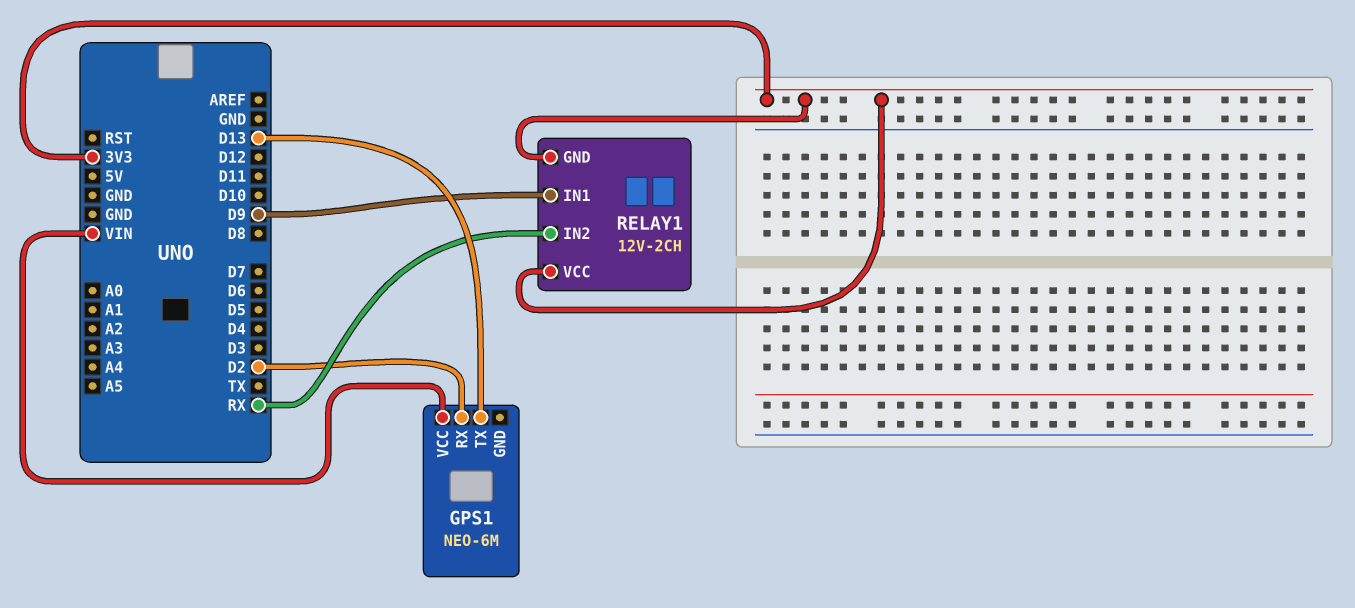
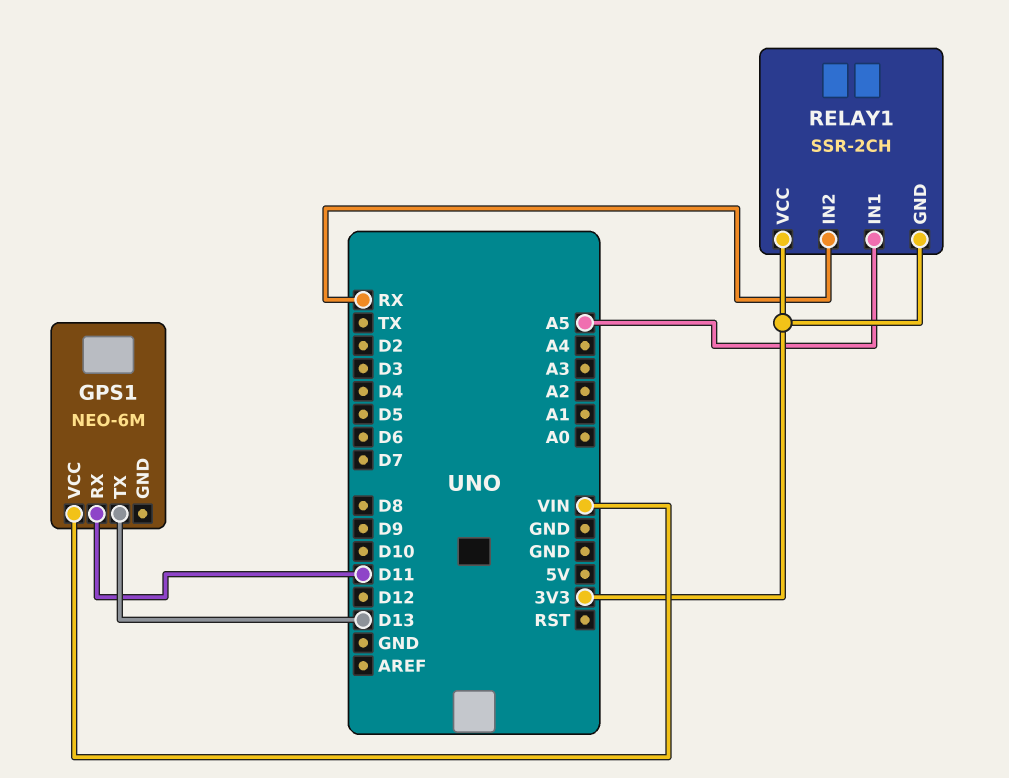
GPS1 pin RX: D2 -> D11
RELAY1: 12V-2CH -> SSR-2CH
RELAY1 pin IN1: D9 -> A5

